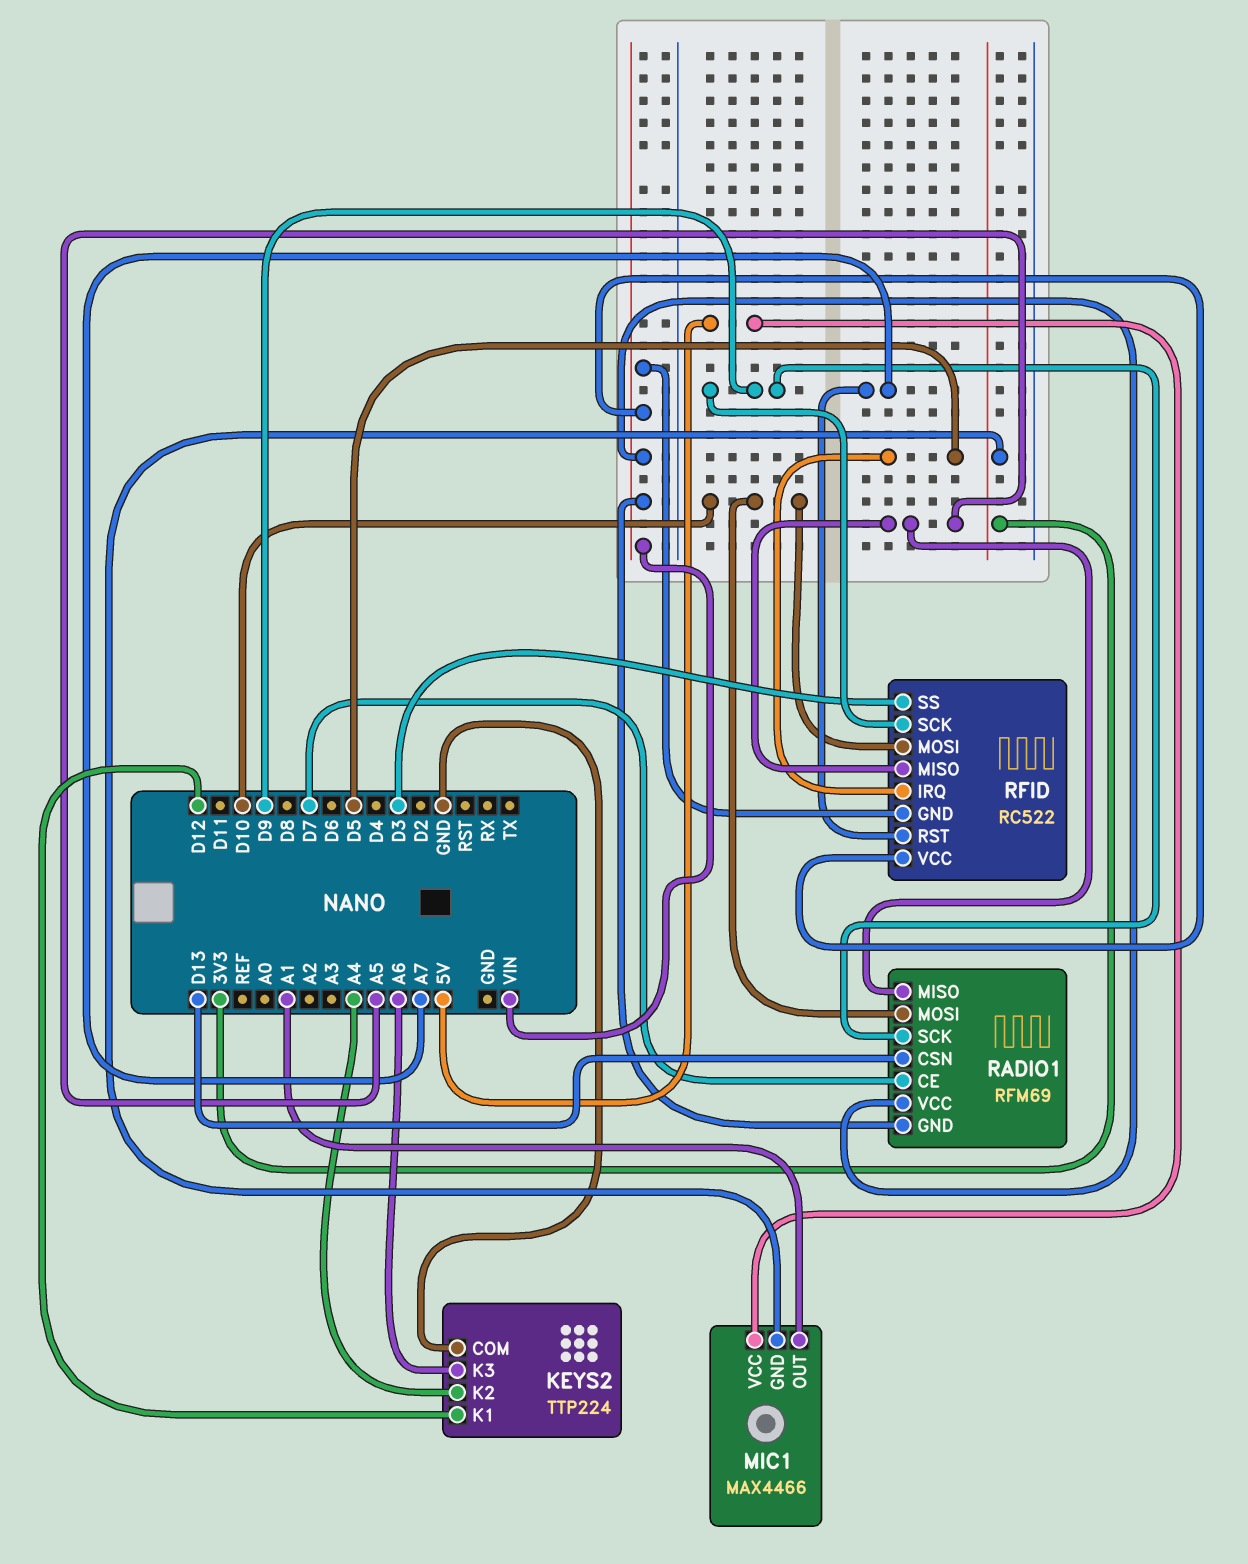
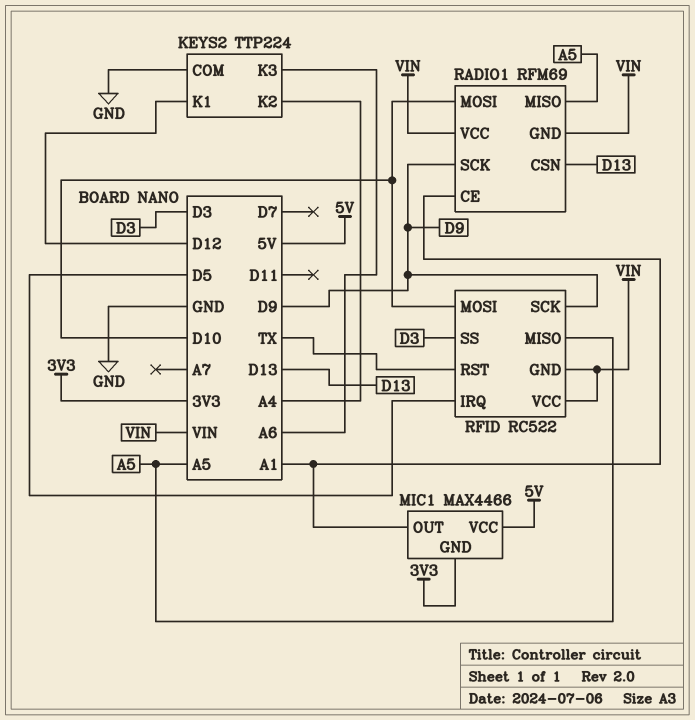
RADIO1 pin CE: D7 -> A1
RFID pin RST: A7 -> TX

